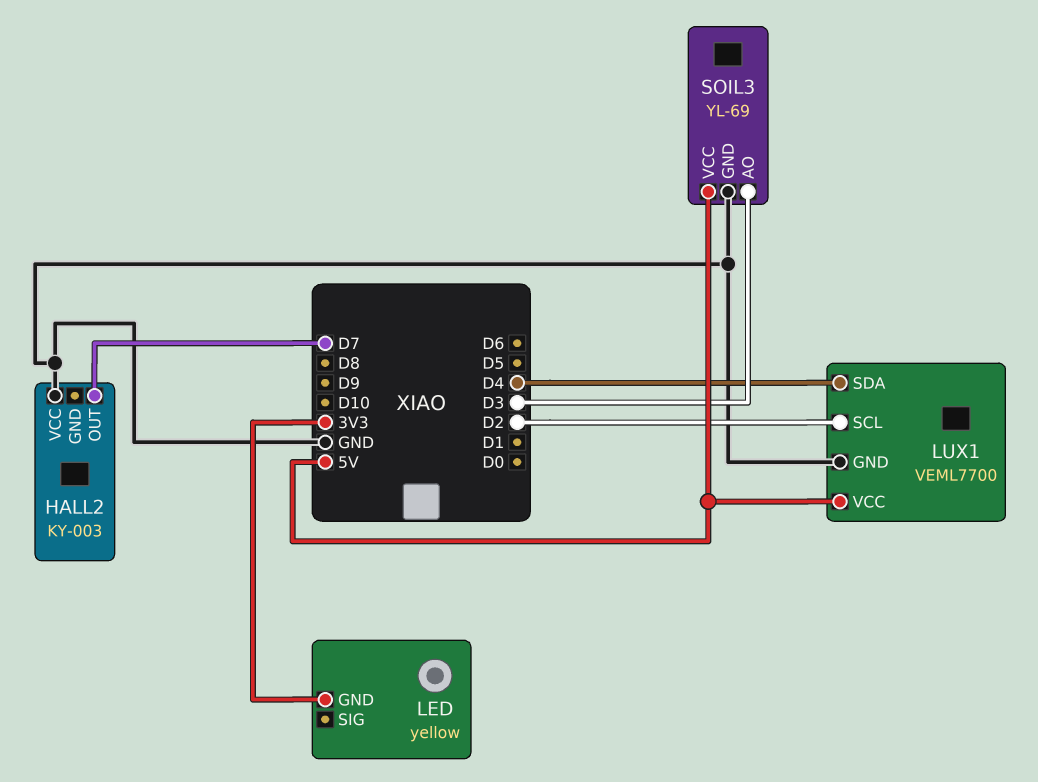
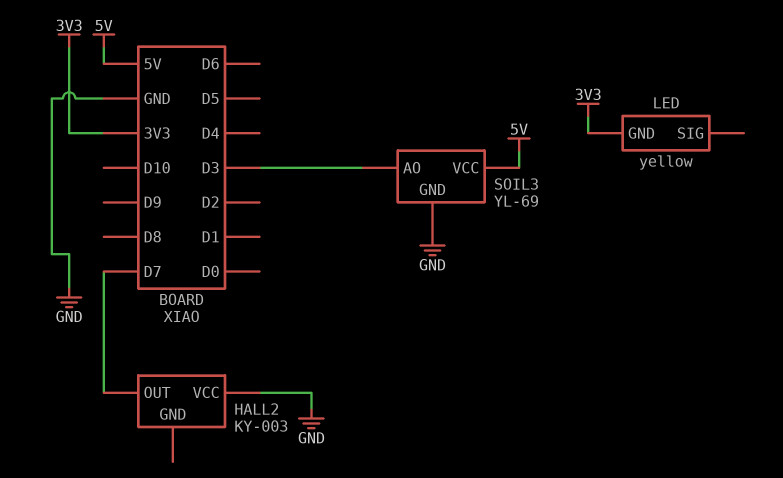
LUX1: VEML7700 -> none
LUX1 pin GND: GND -> none
LUX1 pin SCL: D2 -> none
LUX1 pin SDA: D4 -> none
LUX1 pin VCC: 5V -> none

